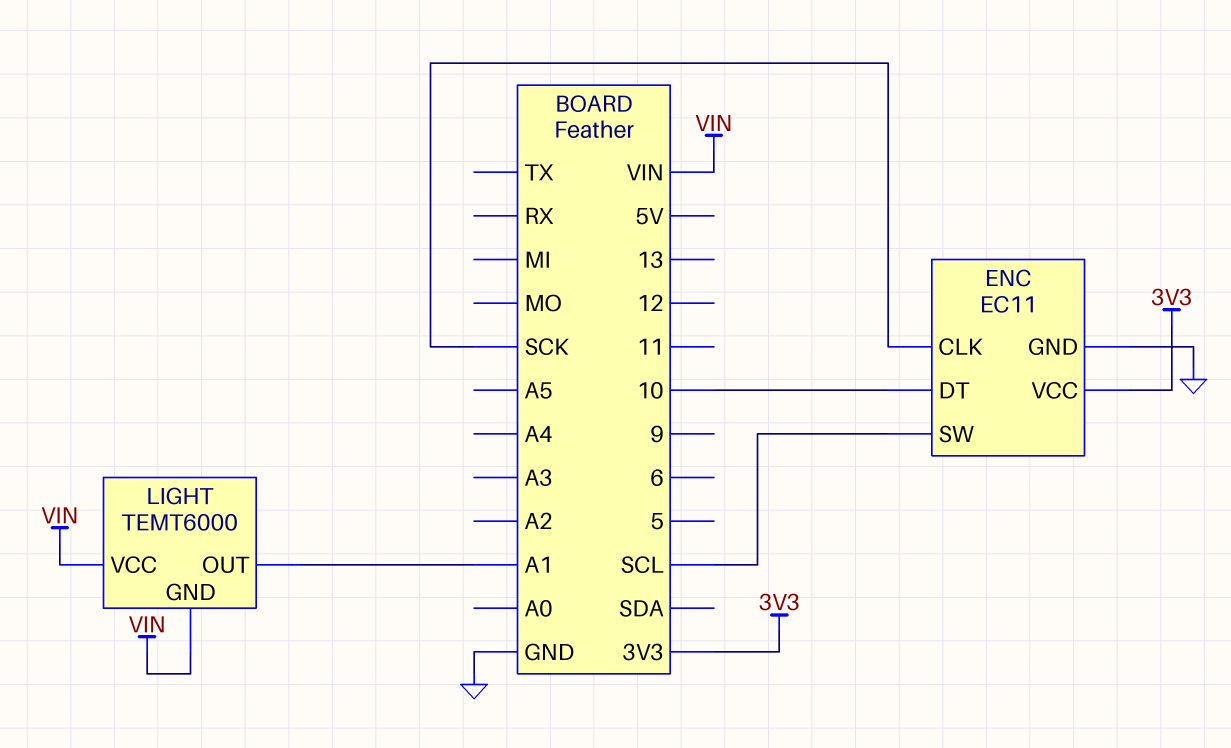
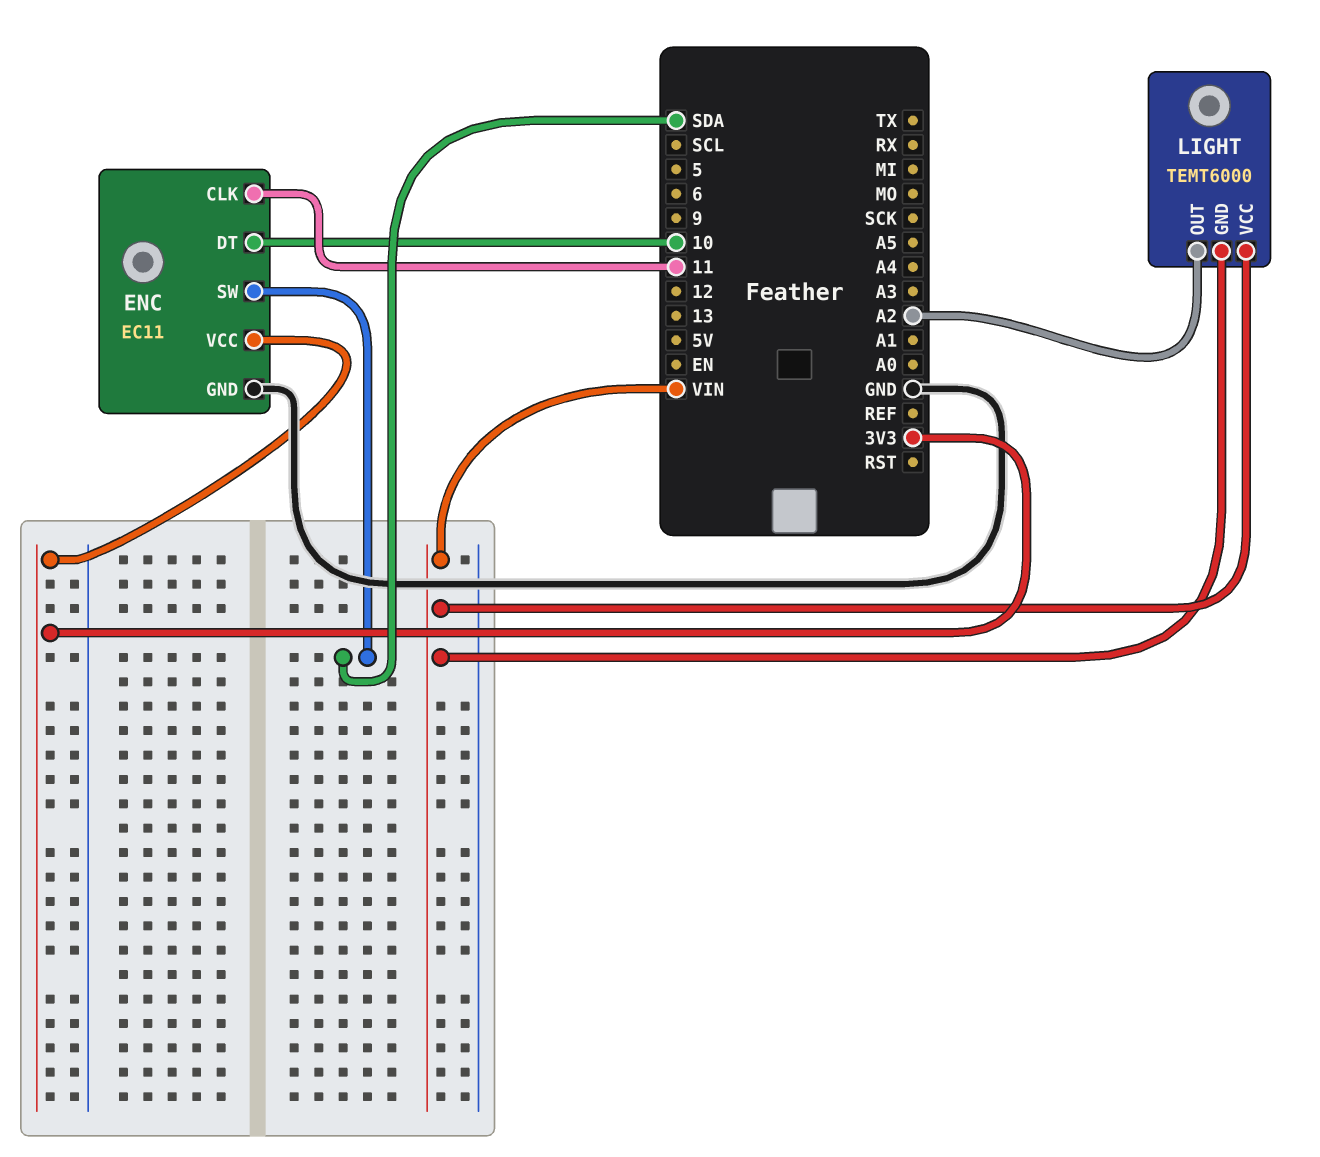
ENC pin CLK: SCK -> 11
ENC pin SW: SCL -> SDA
LIGHT pin OUT: A1 -> A2

